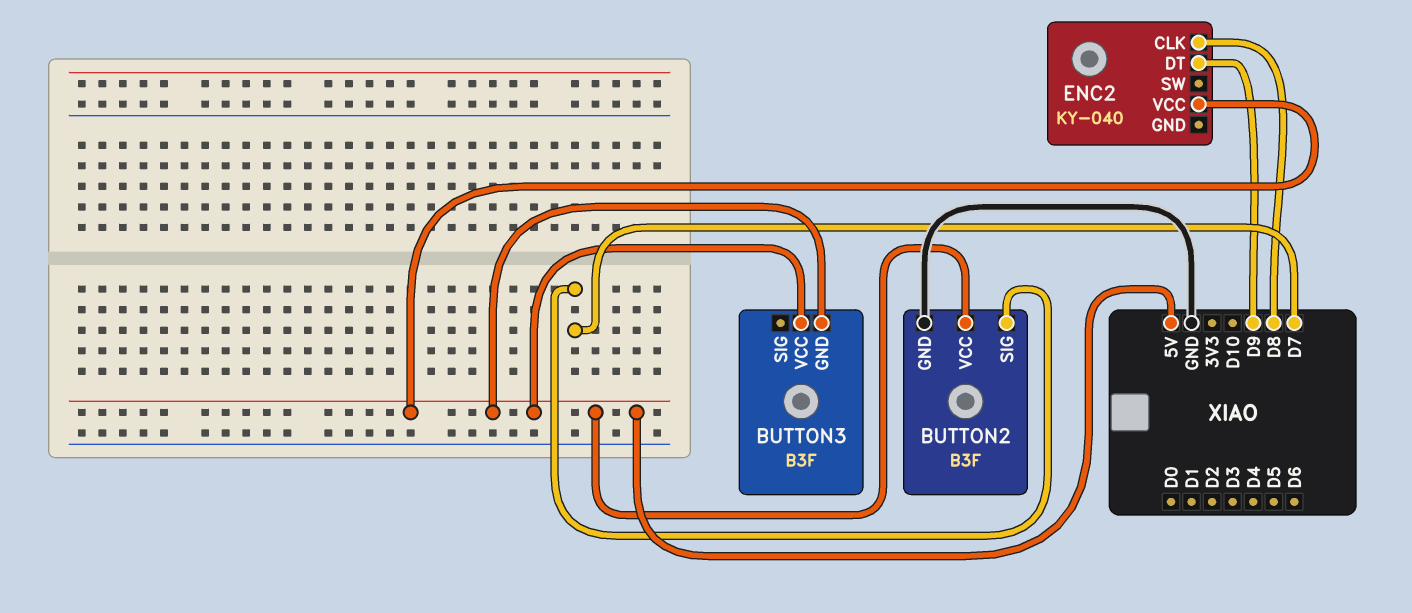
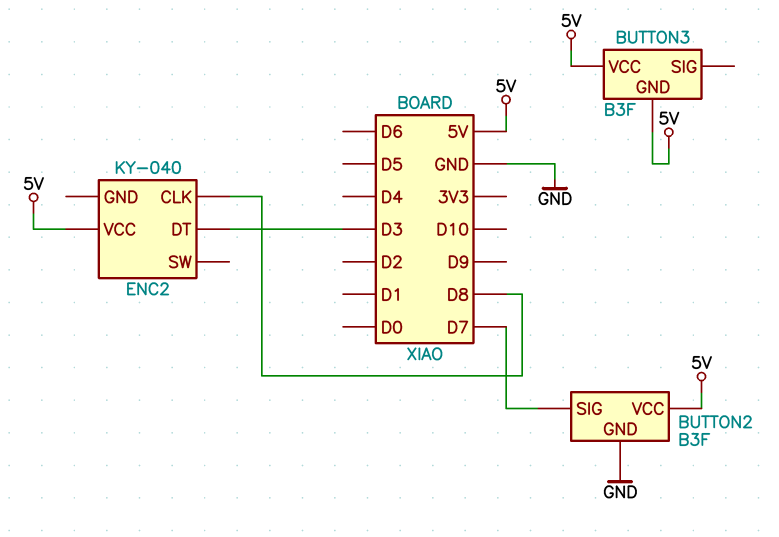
ENC2 pin DT: D9 -> D3

